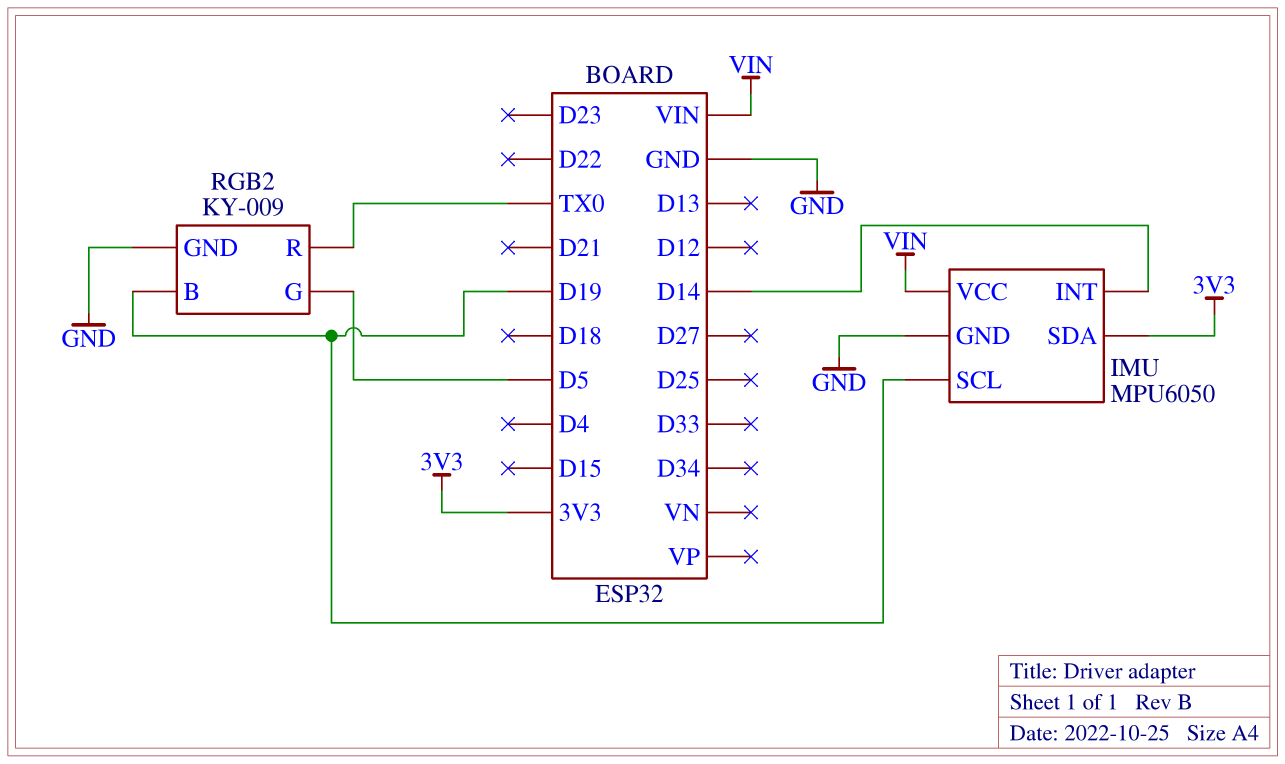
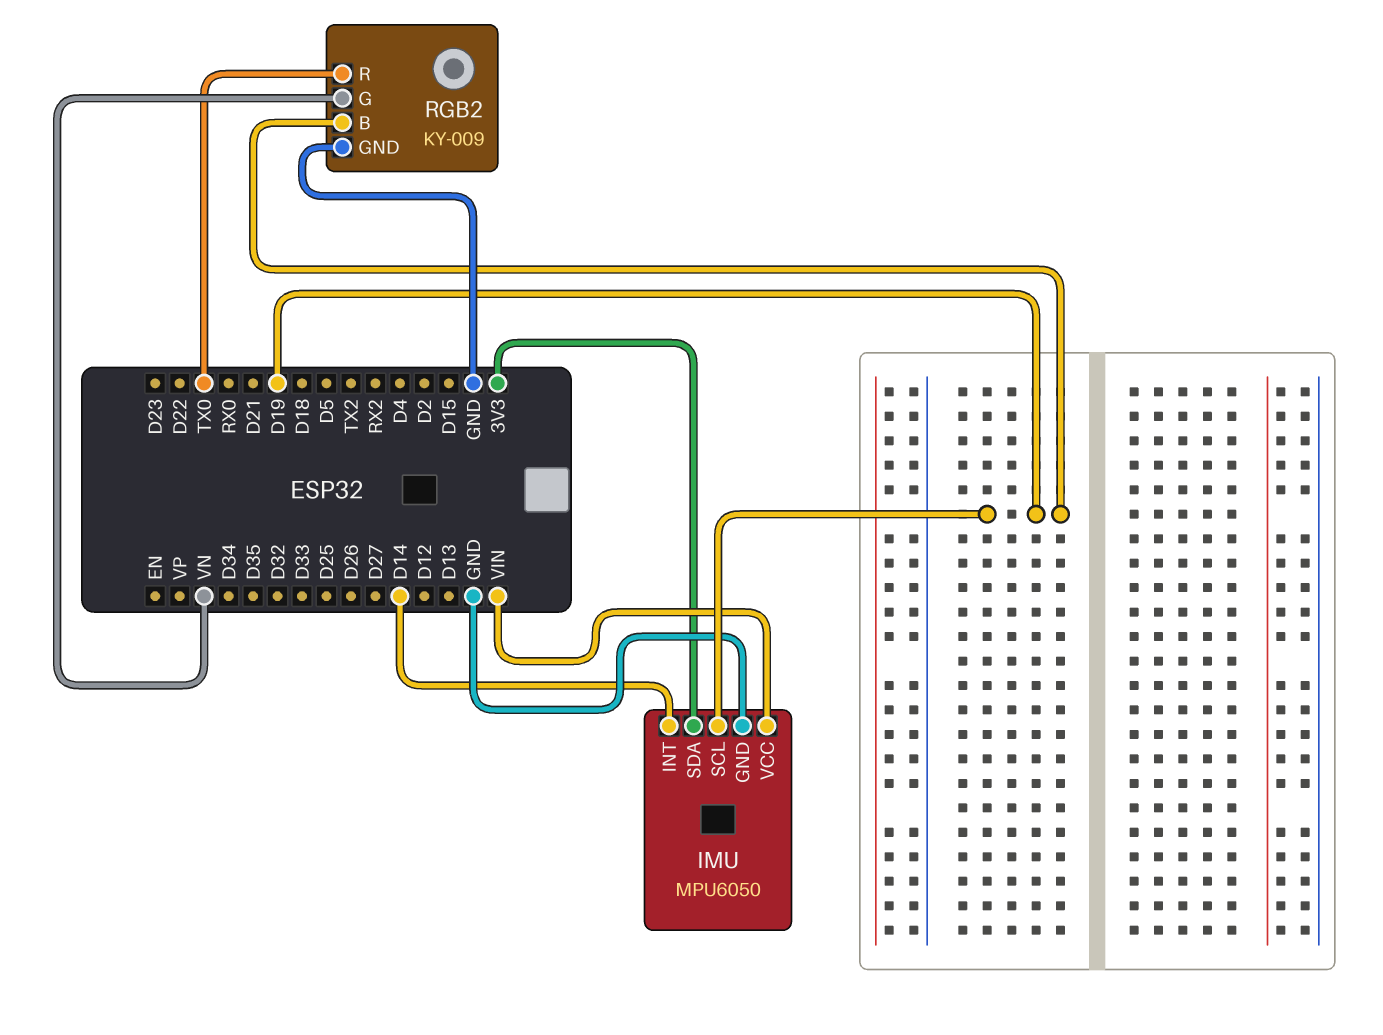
RGB2 pin G: D5 -> VN

